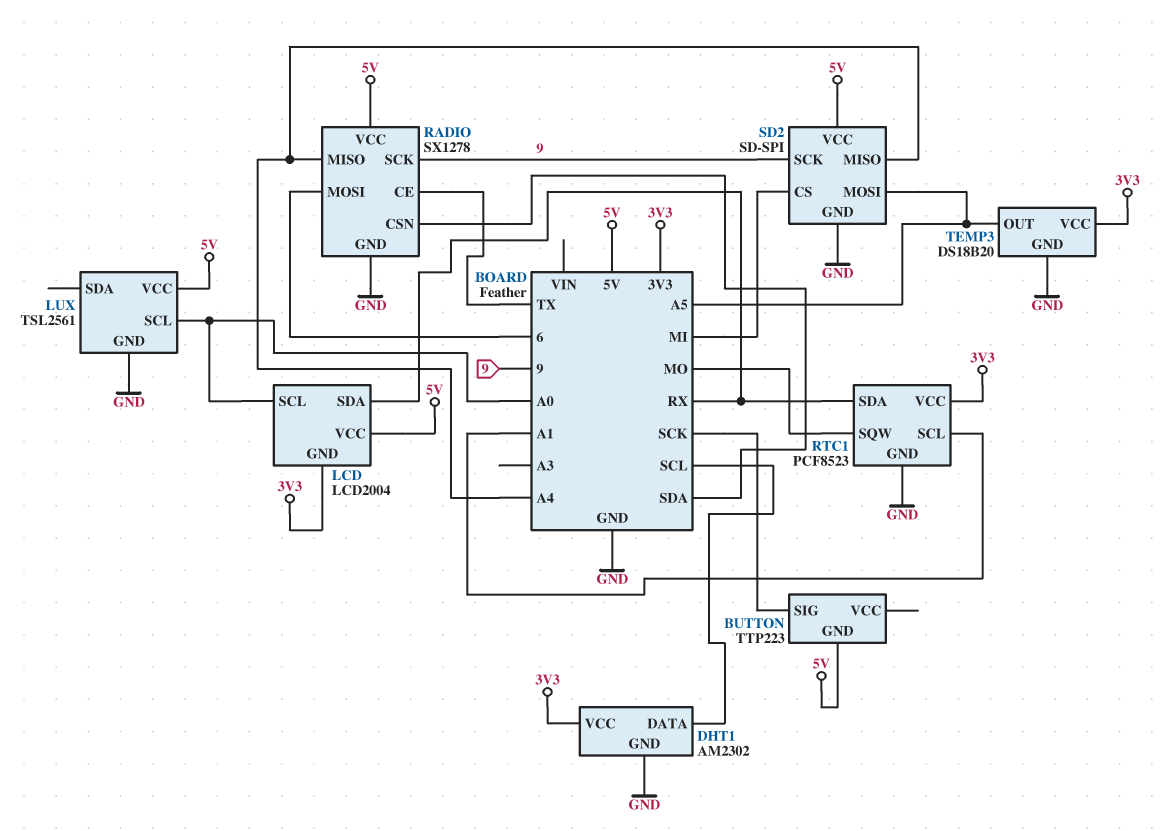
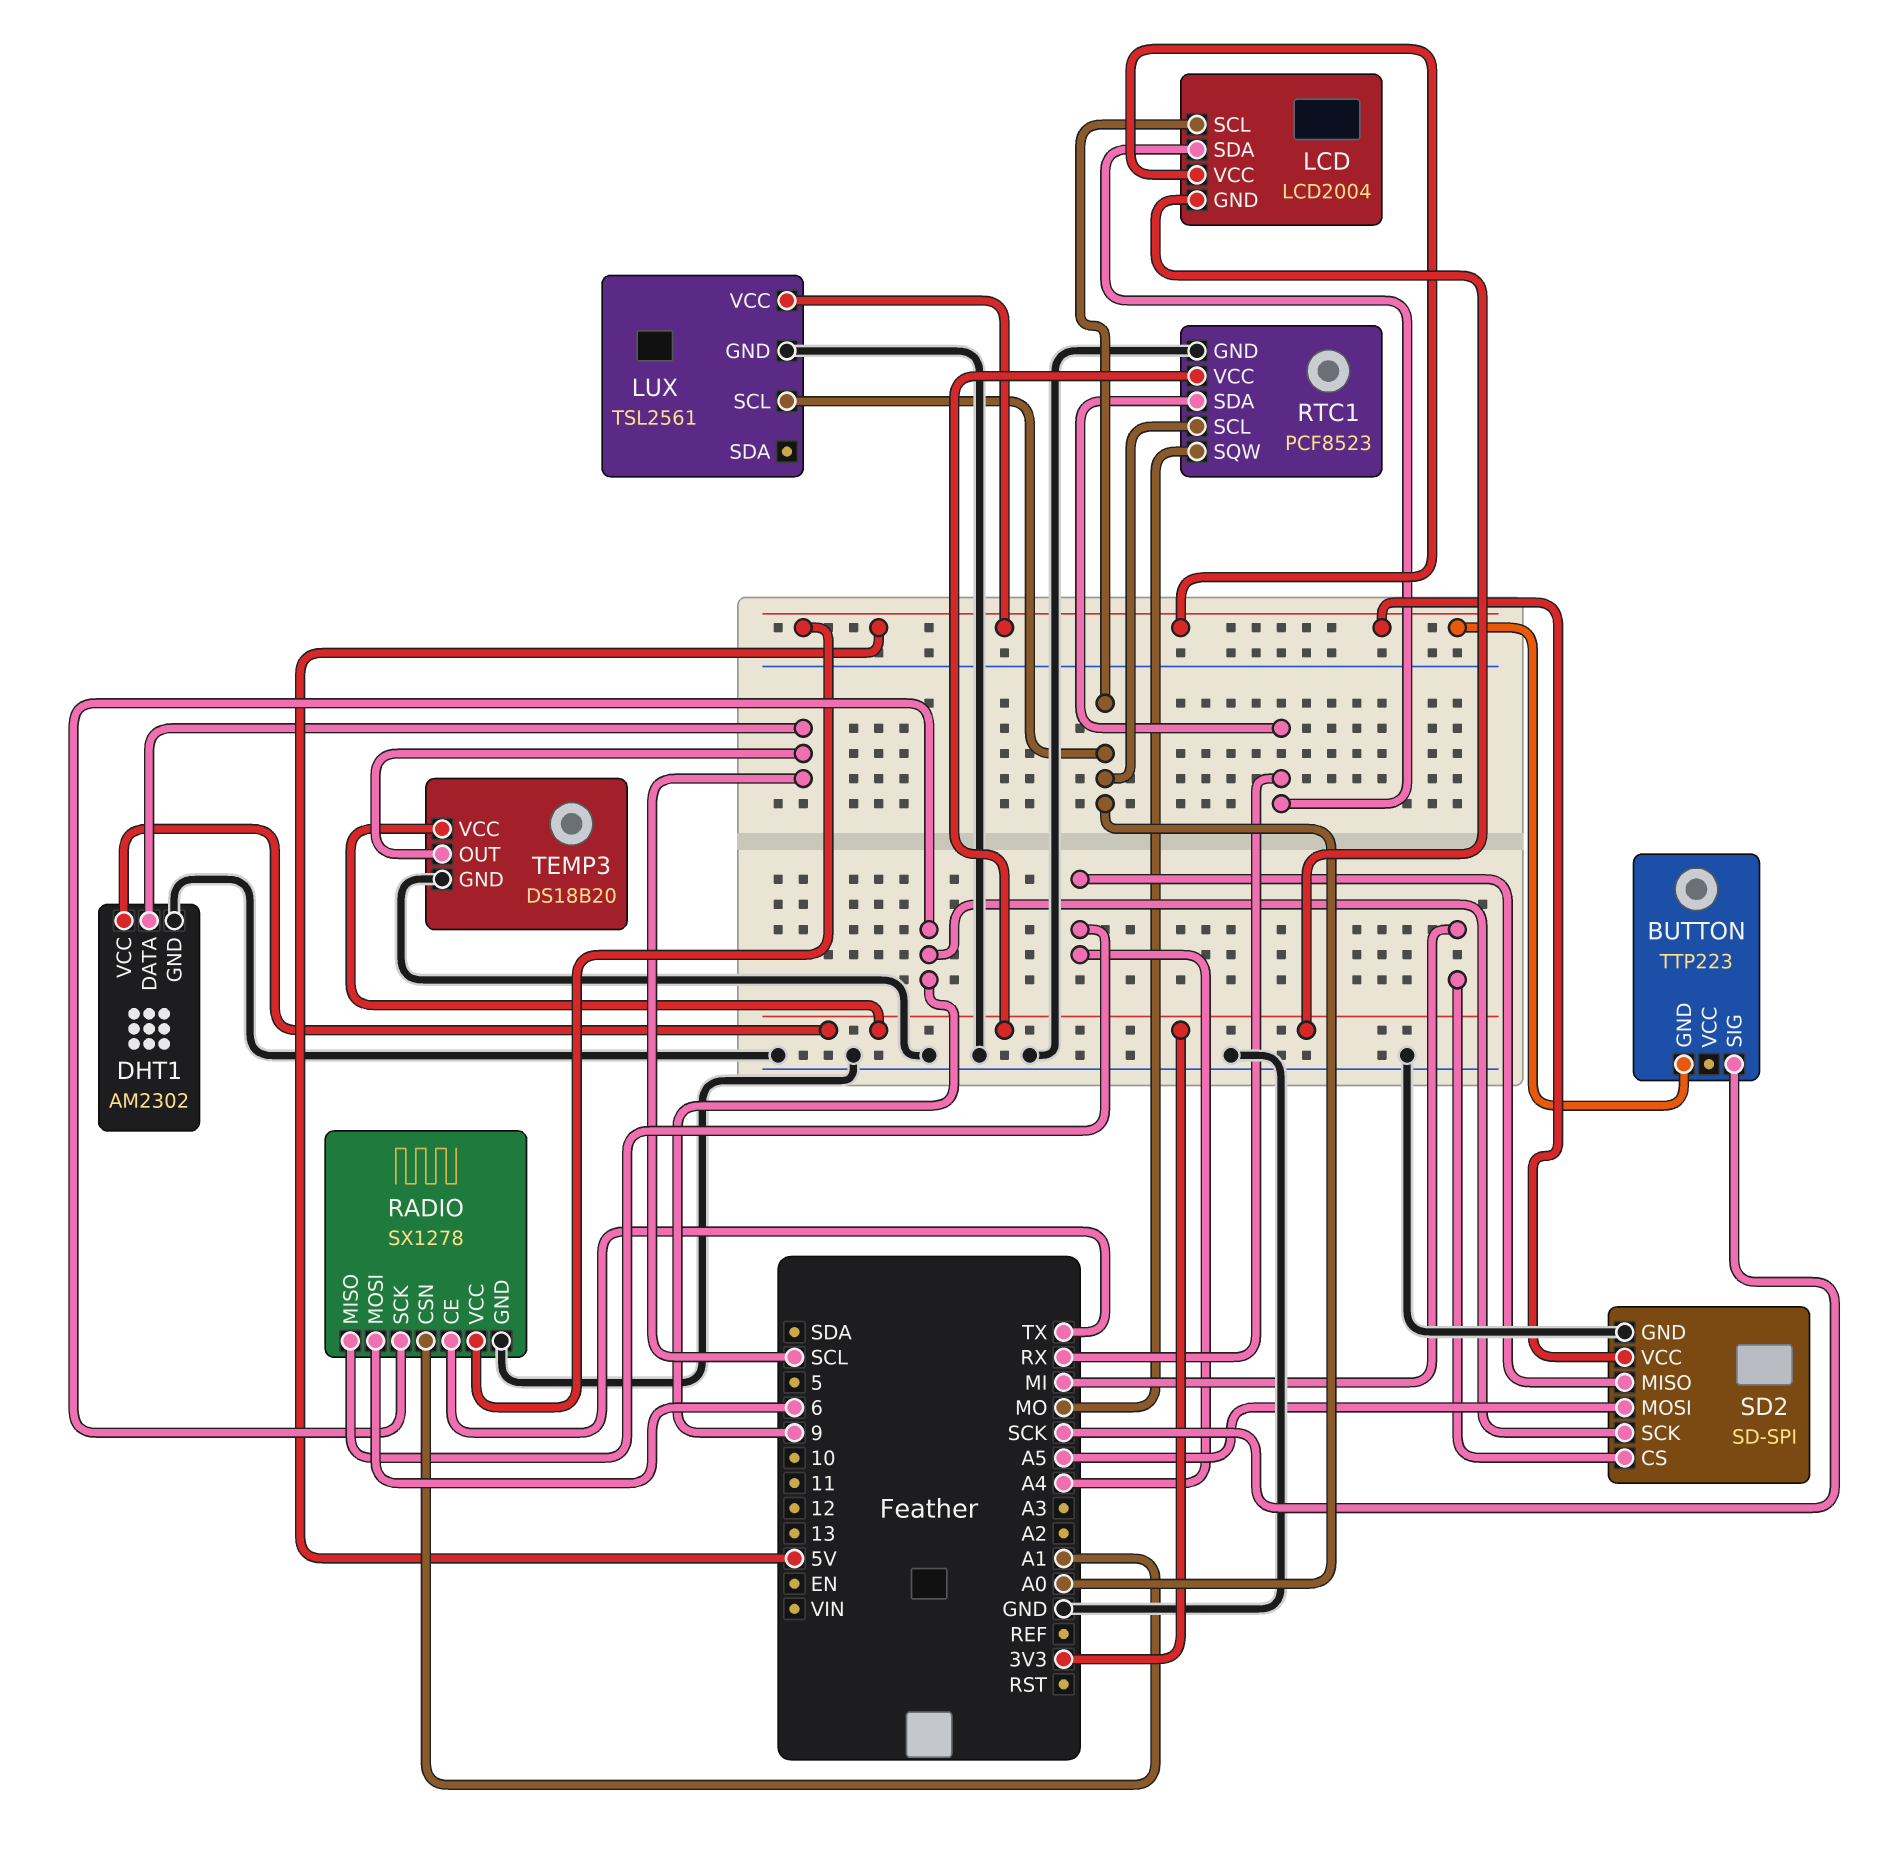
RADIO pin CSN: SDA -> A1
RTC1 pin SCL: A1 -> A0
TEMP3 pin OUT: A5 -> SCL

